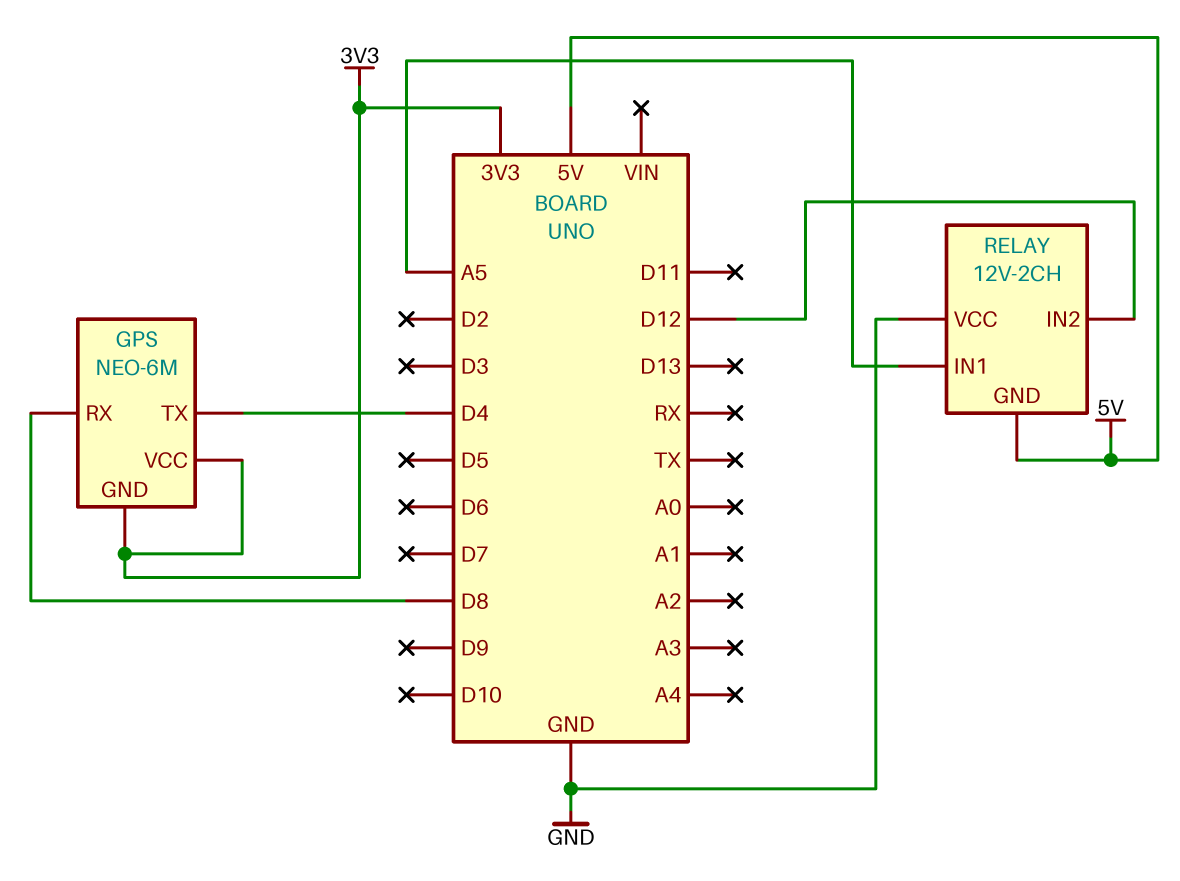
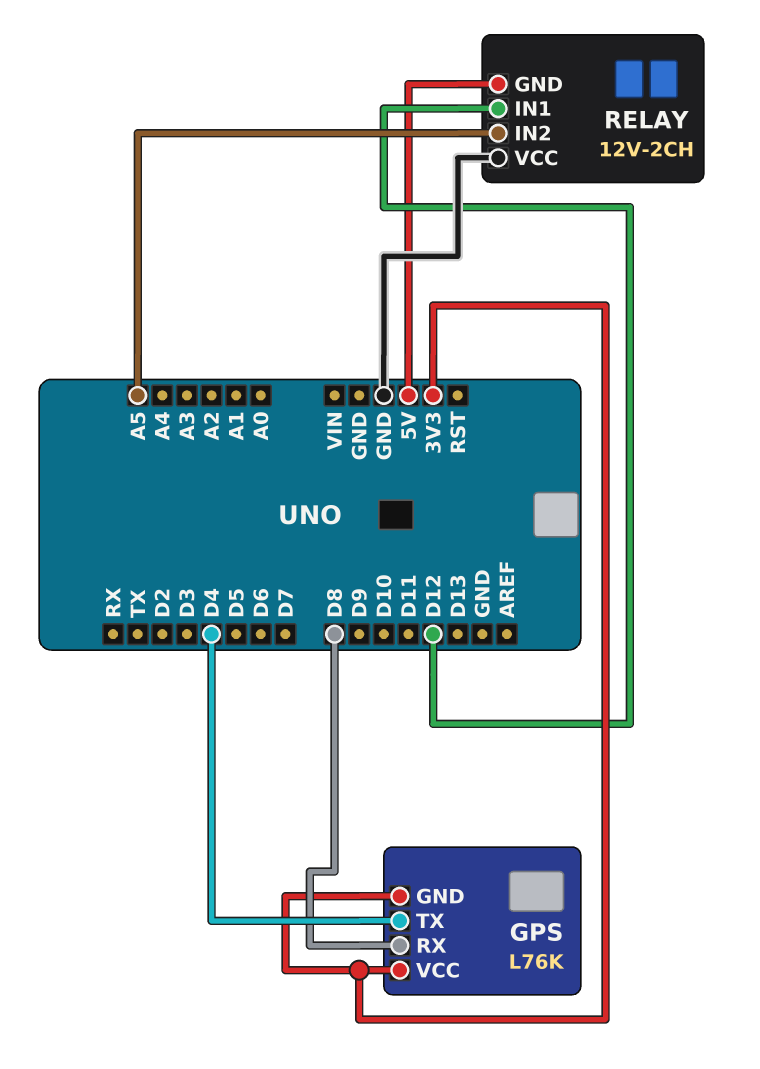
GPS: NEO-6M -> L76K
RELAY pin IN1: A5 -> D12
RELAY pin IN2: D12 -> A5

